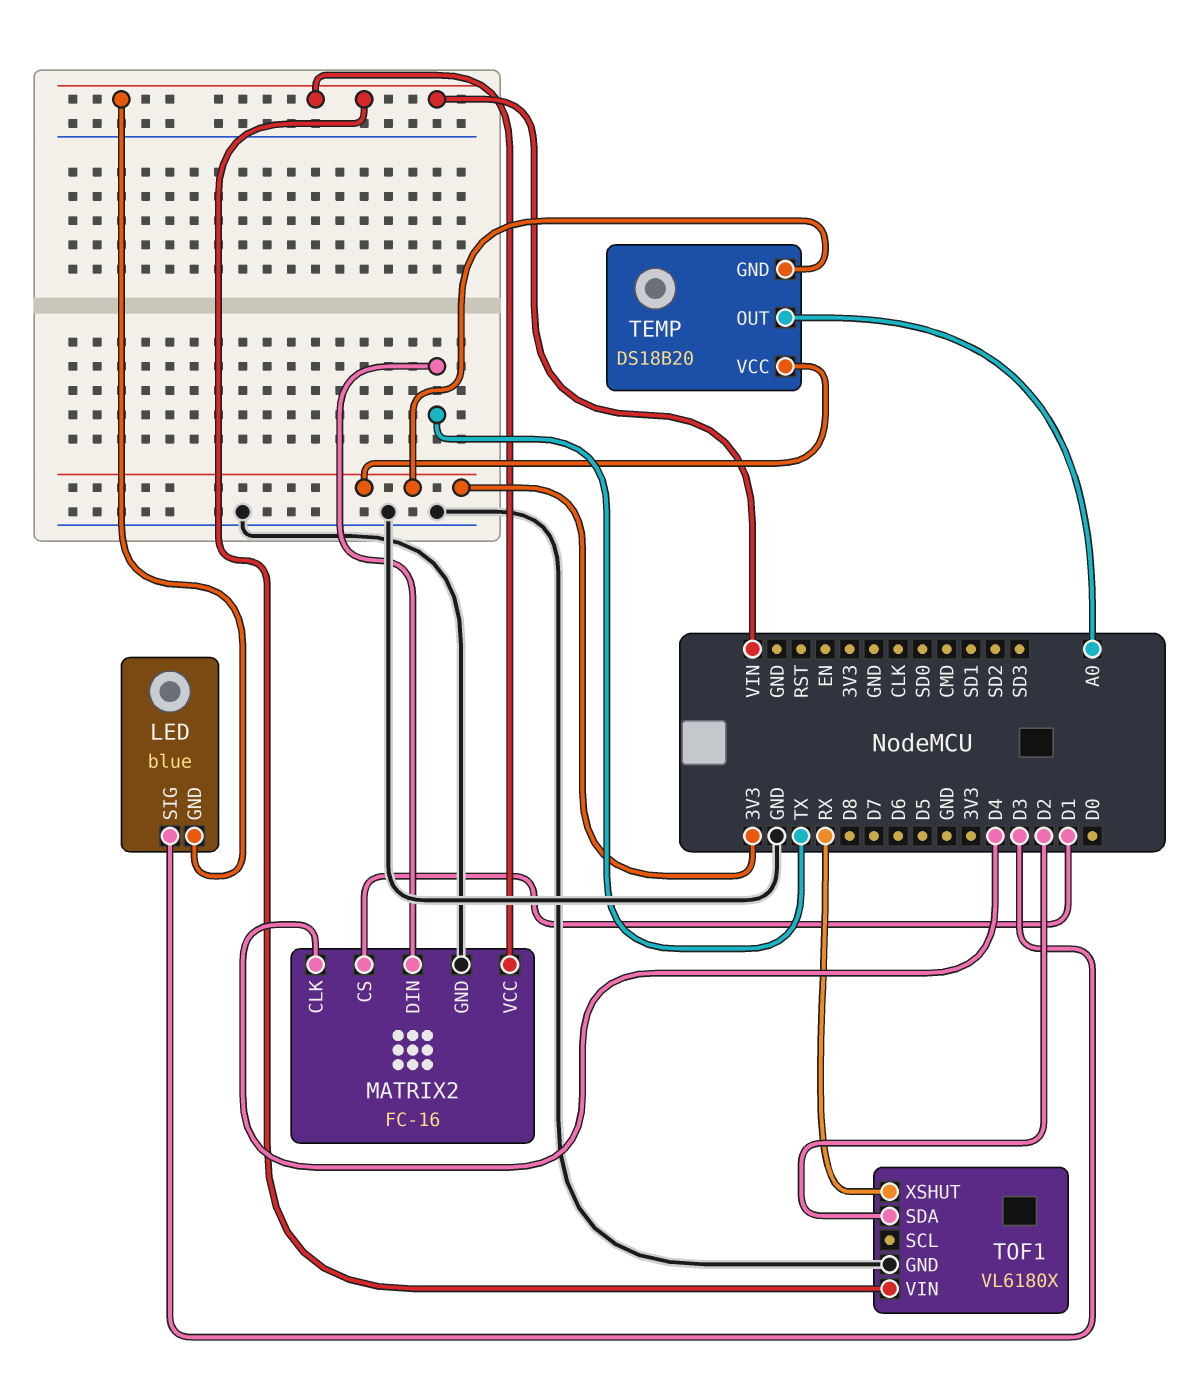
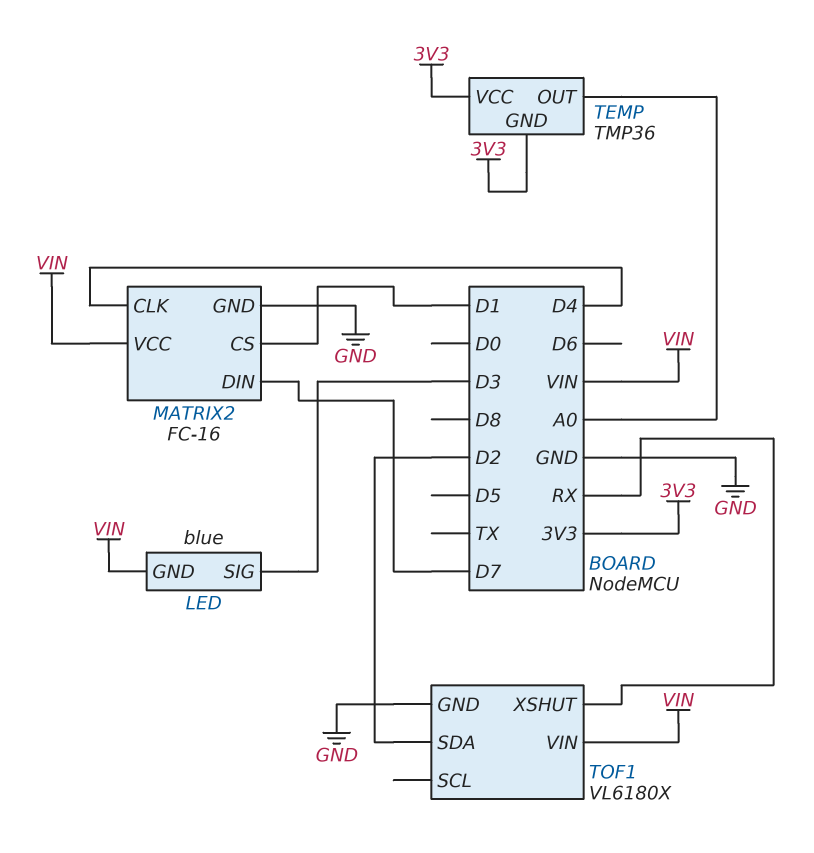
MATRIX2 pin DIN: TX -> D7
TEMP: DS18B20 -> TMP36

